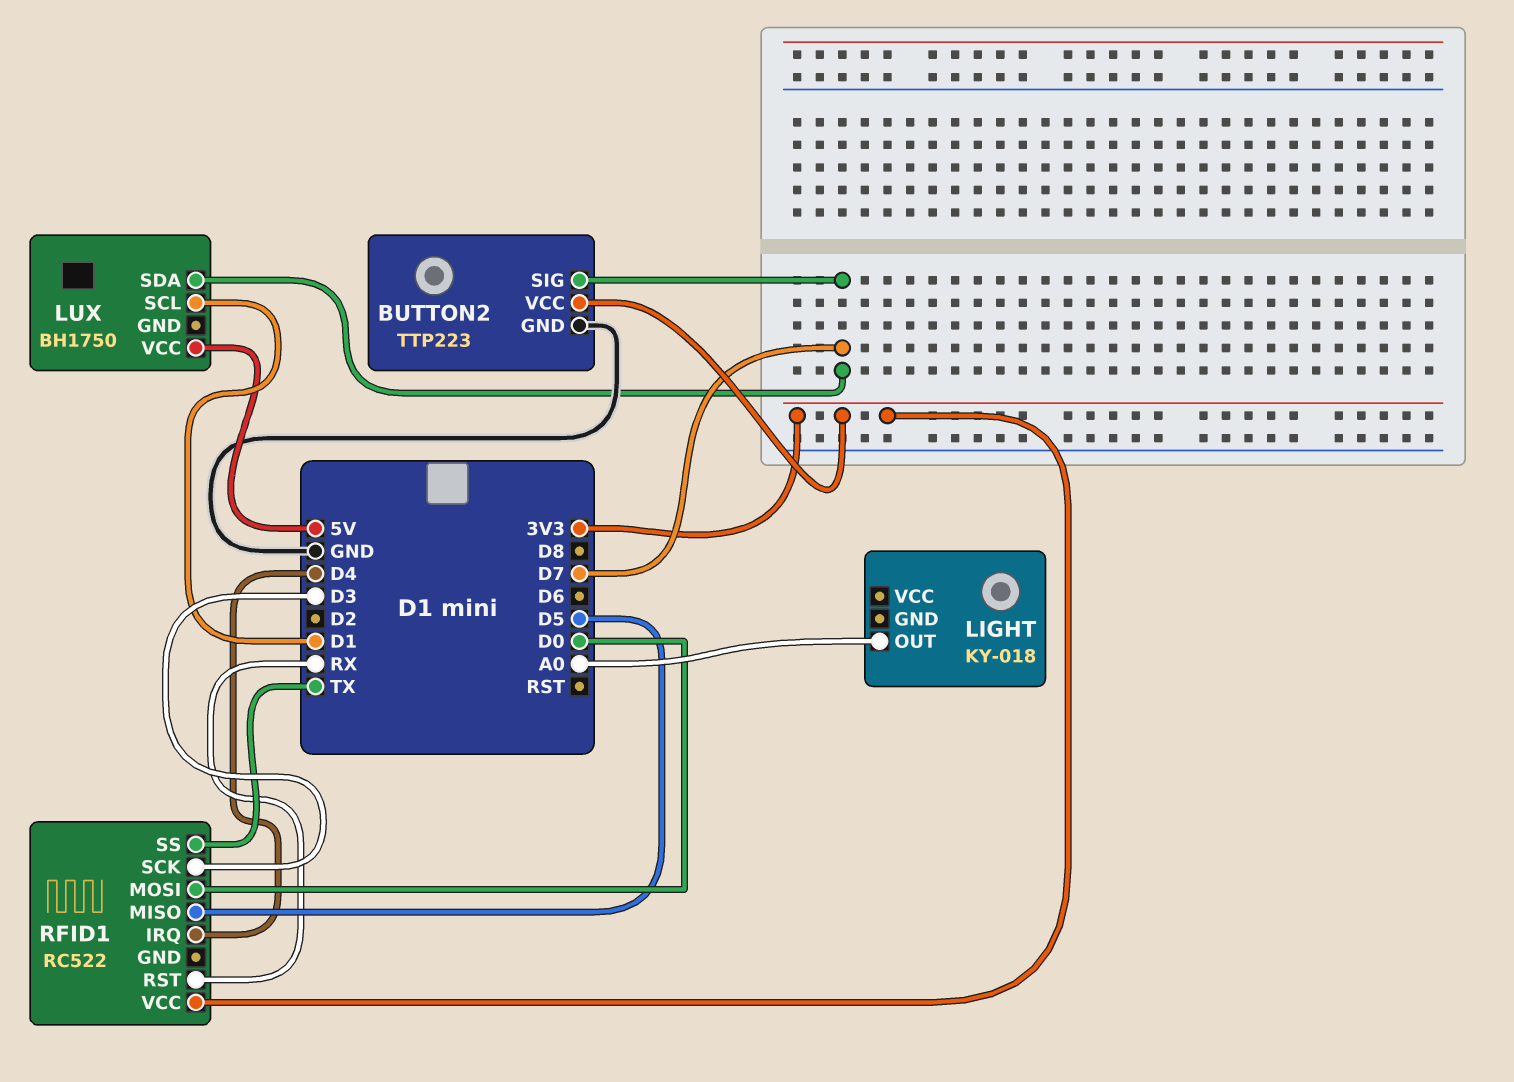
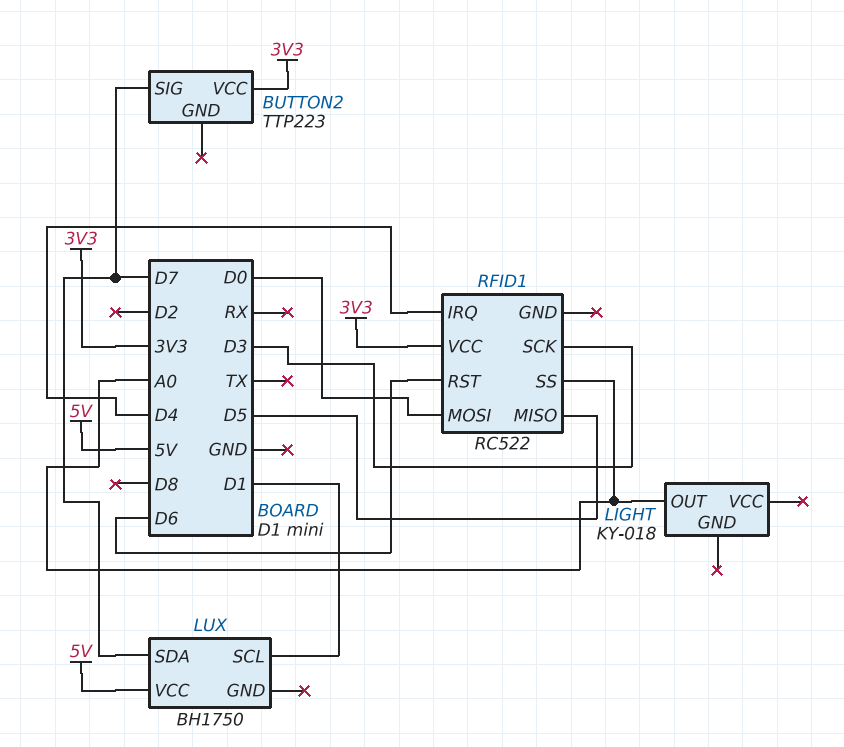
BUTTON2 pin GND: GND -> none
RFID1 pin RST: RX -> D6
RFID1 pin SS: TX -> A0

